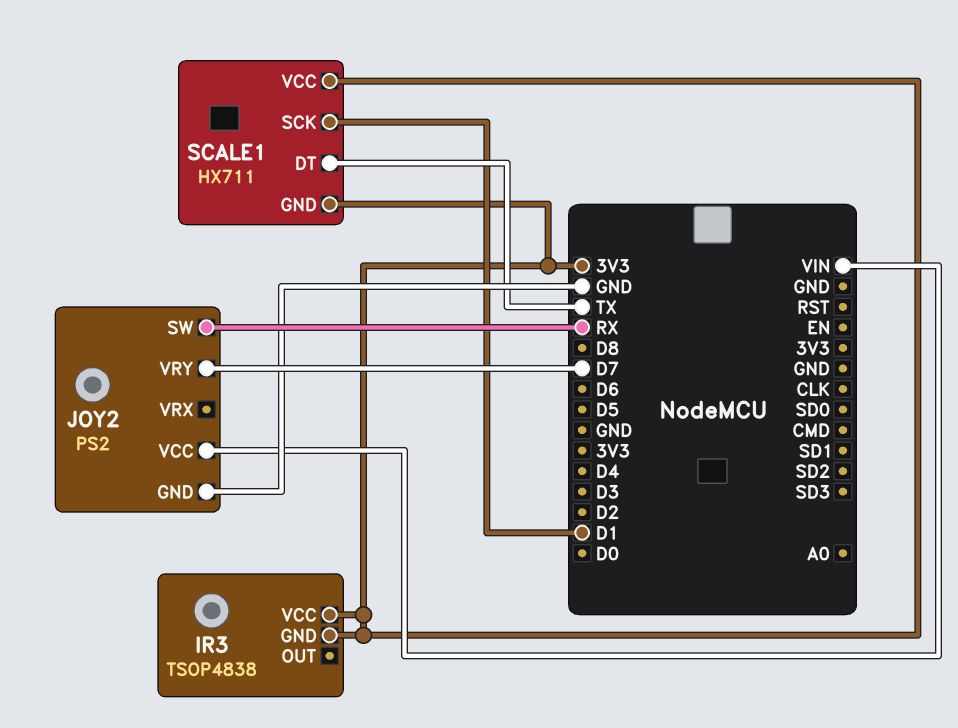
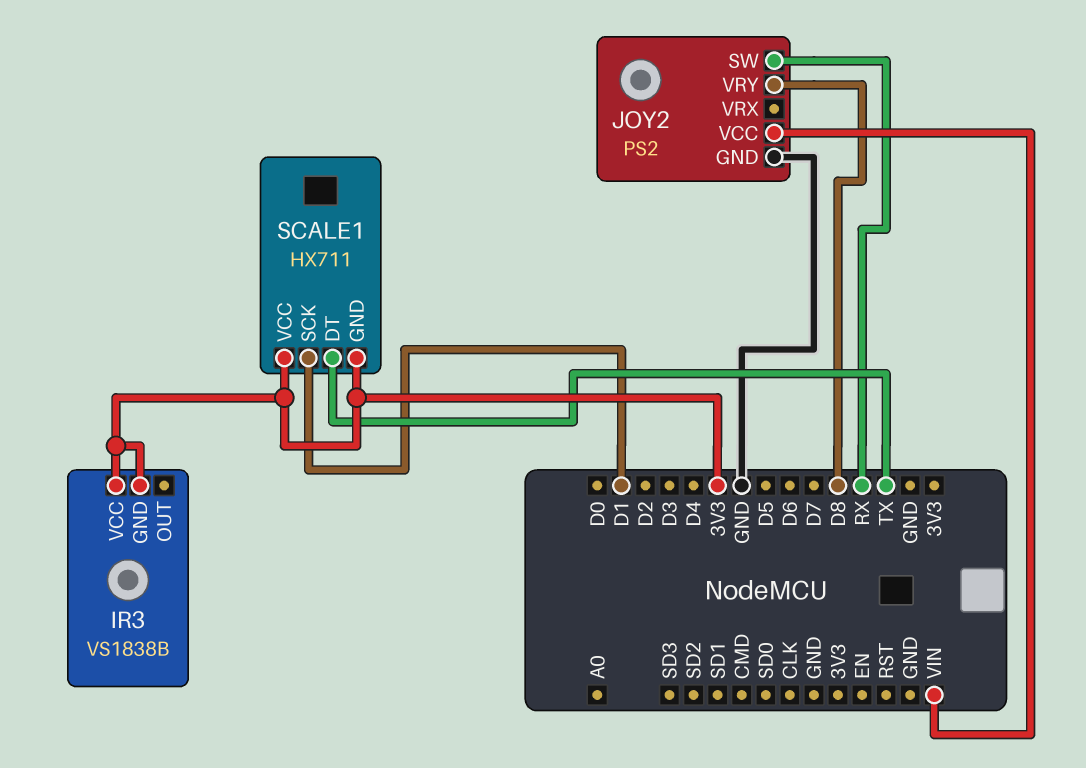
IR3: TSOP4838 -> VS1838B
JOY2 pin VRY: D7 -> D8

